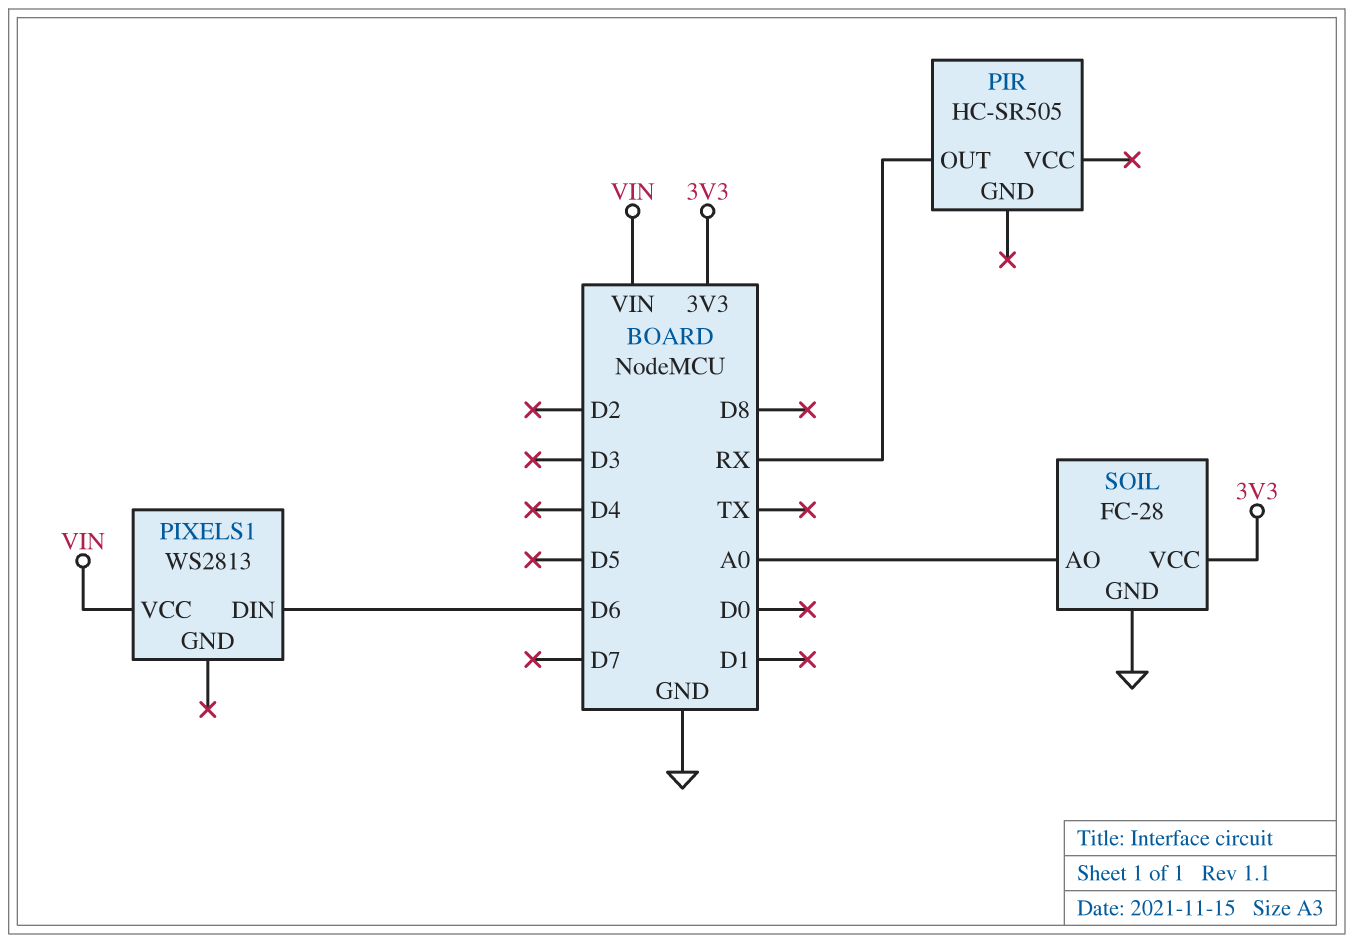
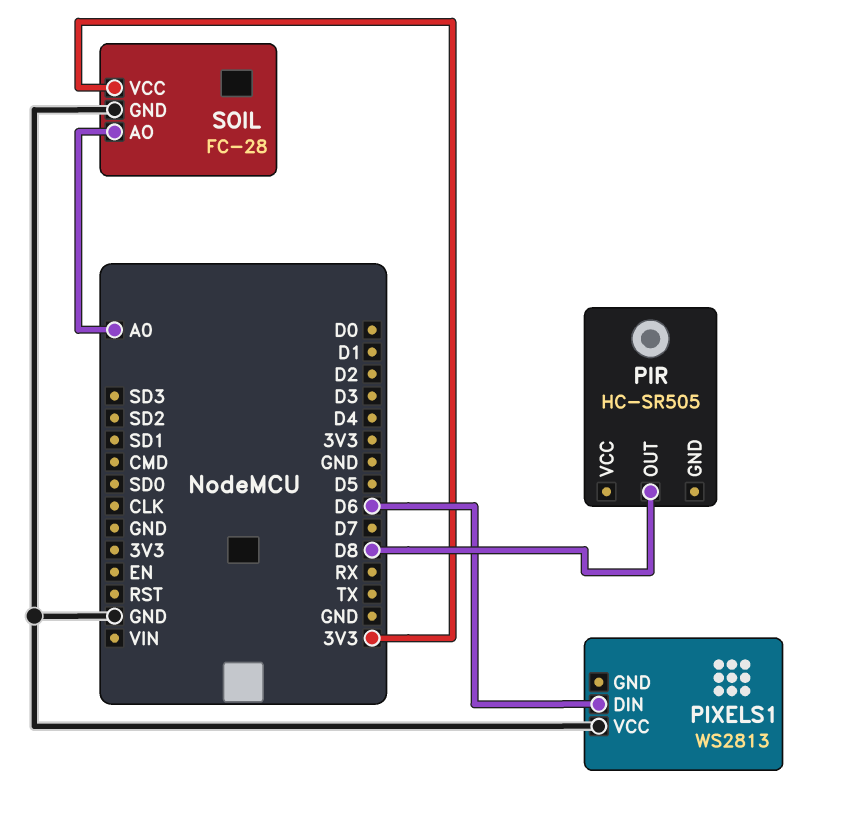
PIR pin OUT: RX -> D8
PIXELS1 pin VCC: VIN -> GND

